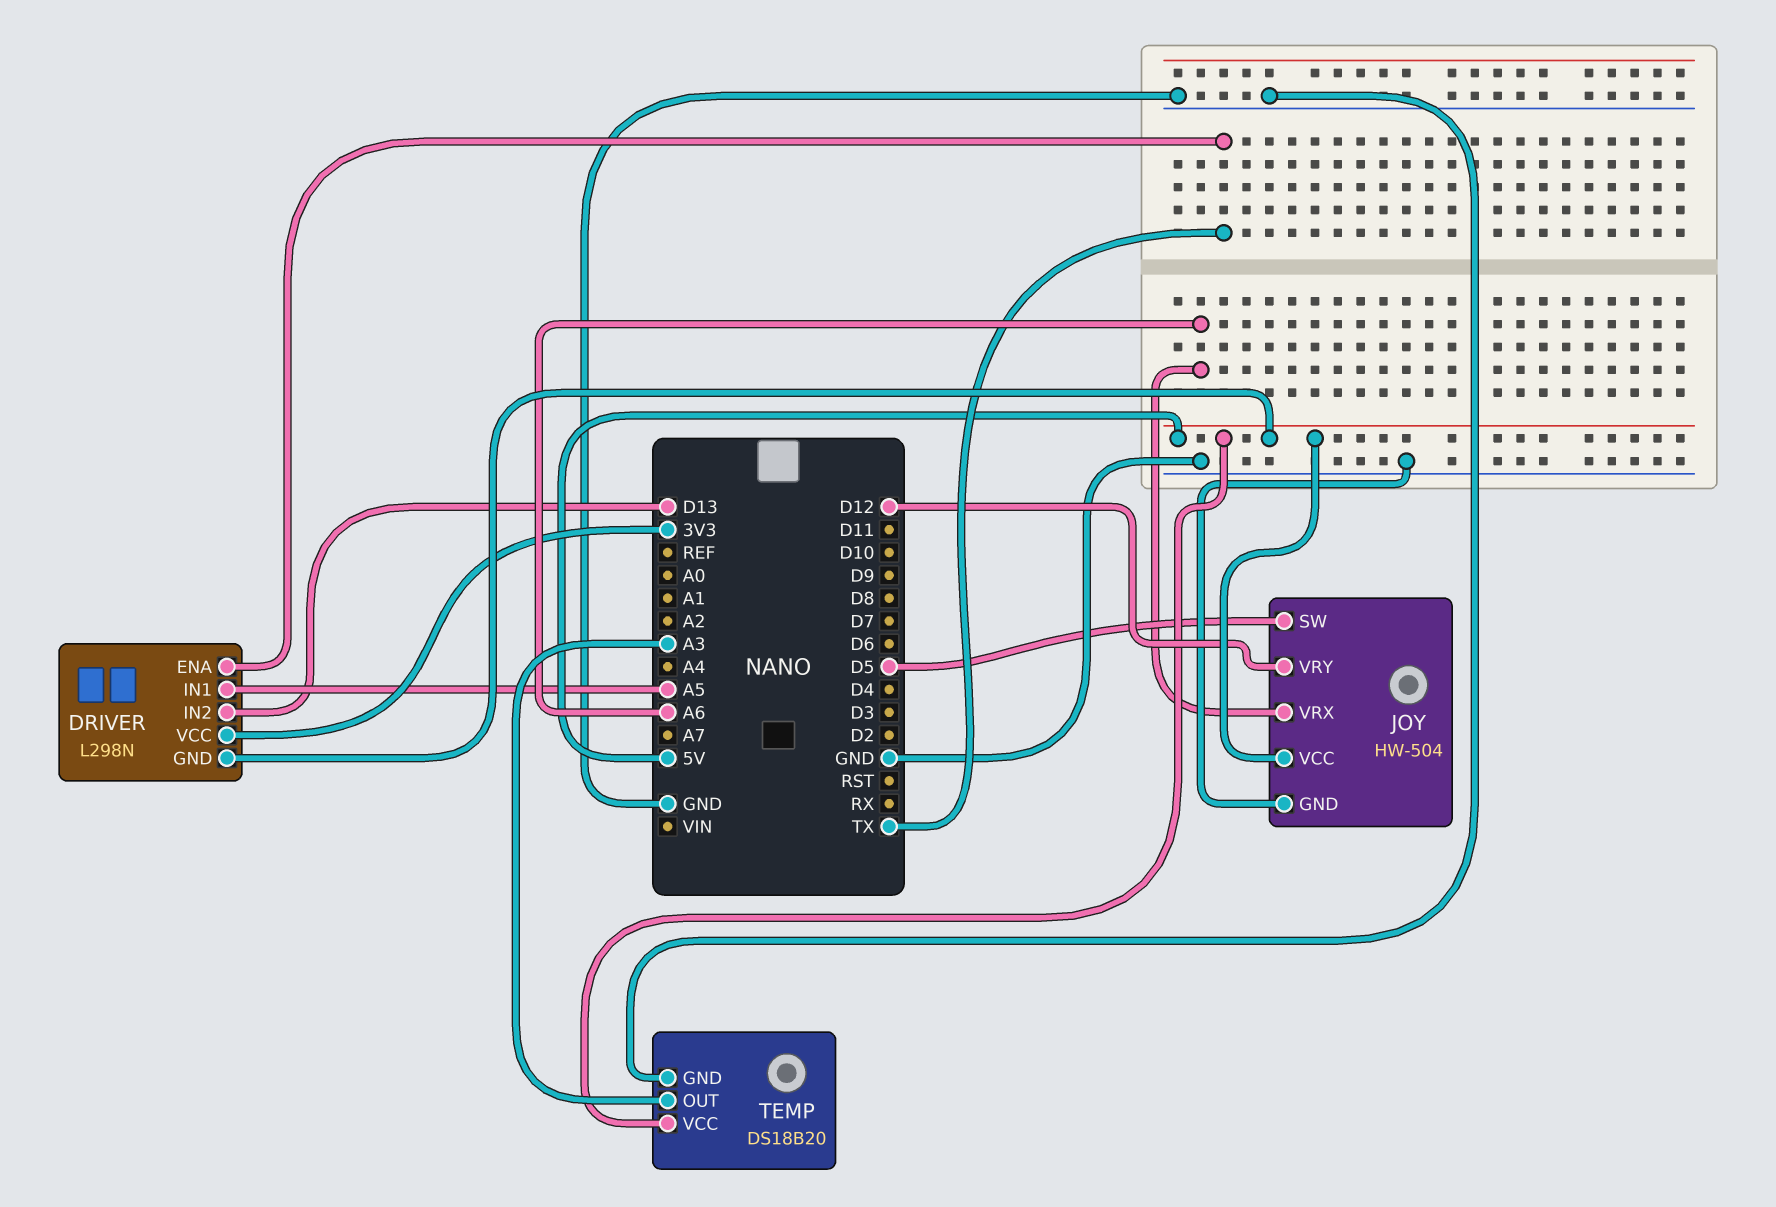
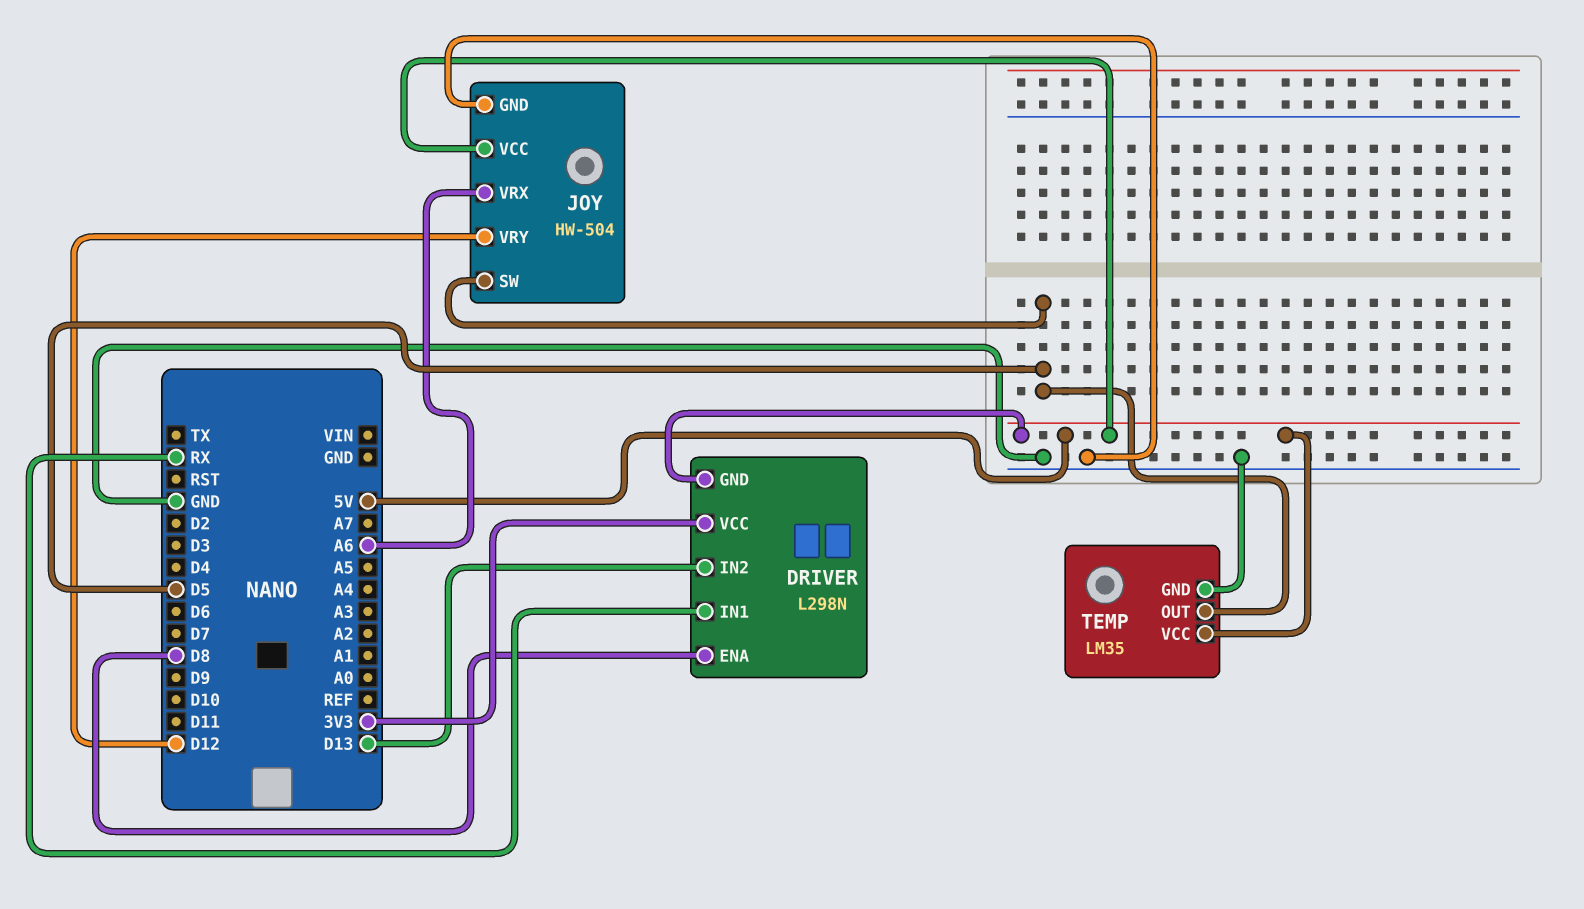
DRIVER pin ENA: TX -> D8
DRIVER pin IN1: A5 -> RX
TEMP: DS18B20 -> LM35
TEMP pin OUT: A3 -> D5

